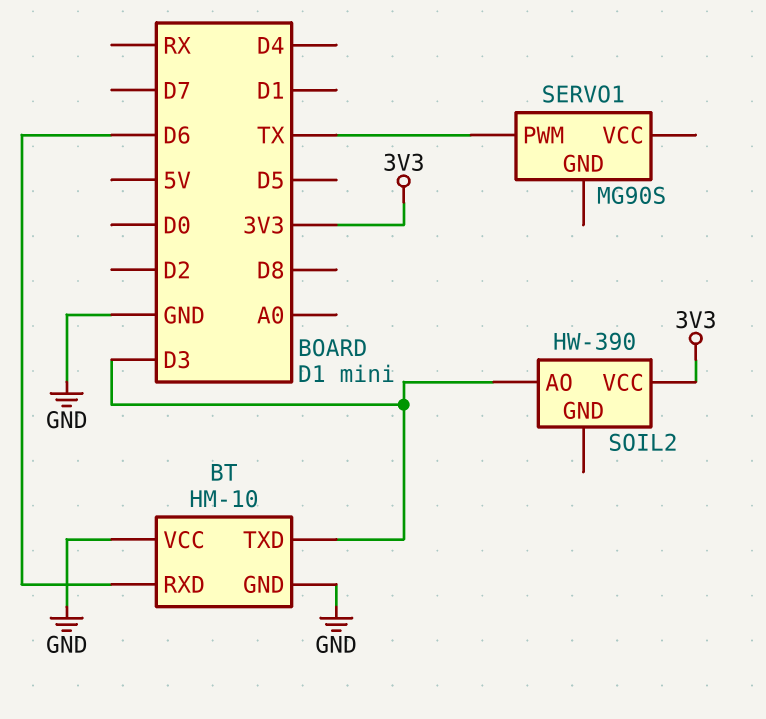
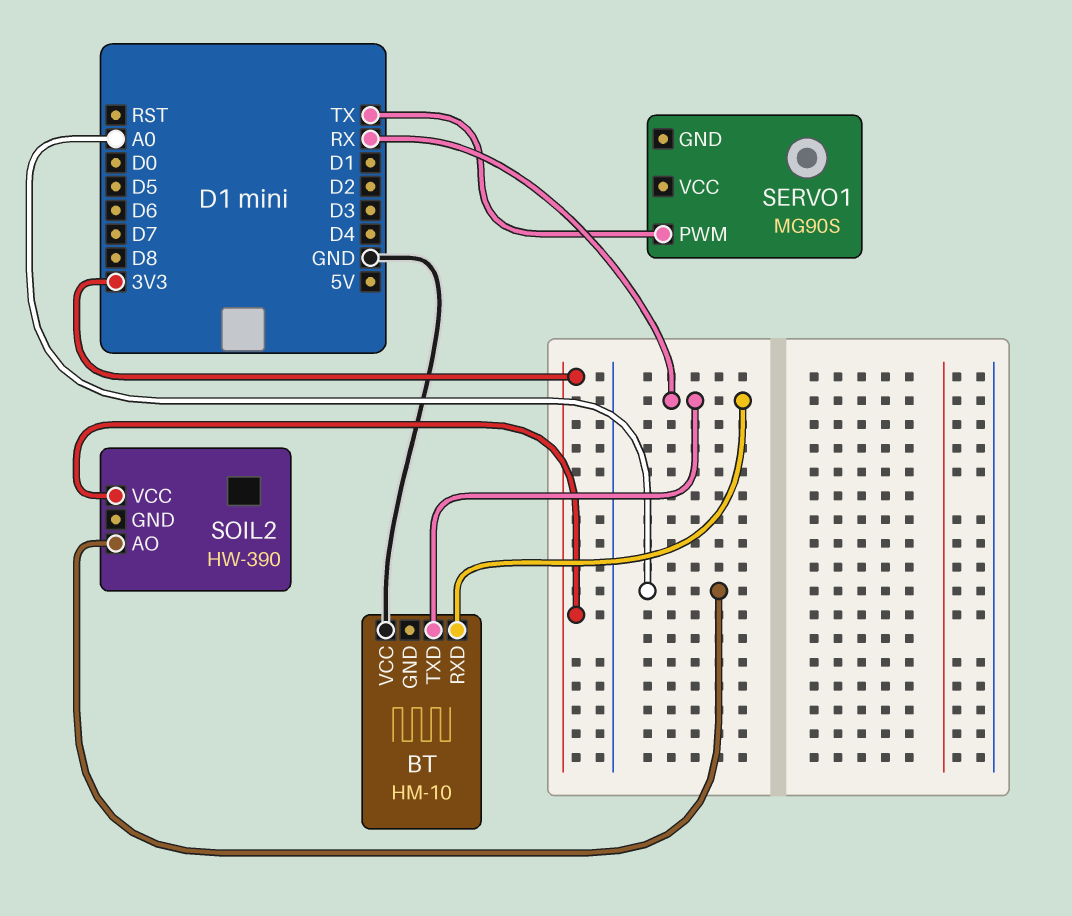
BT pin GND: GND -> none
BT pin RXD: D6 -> RX
BT pin TXD: D3 -> RX
SOIL2 pin AO: D3 -> A0

